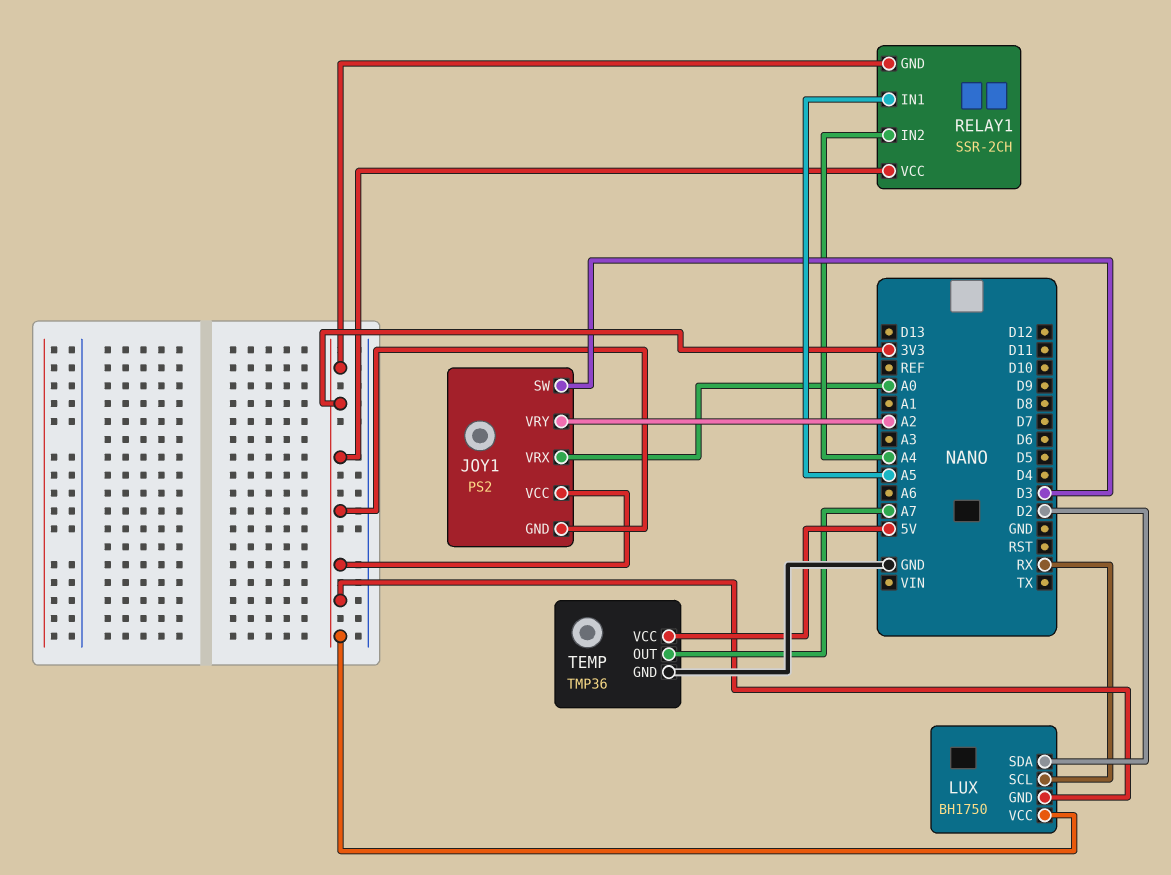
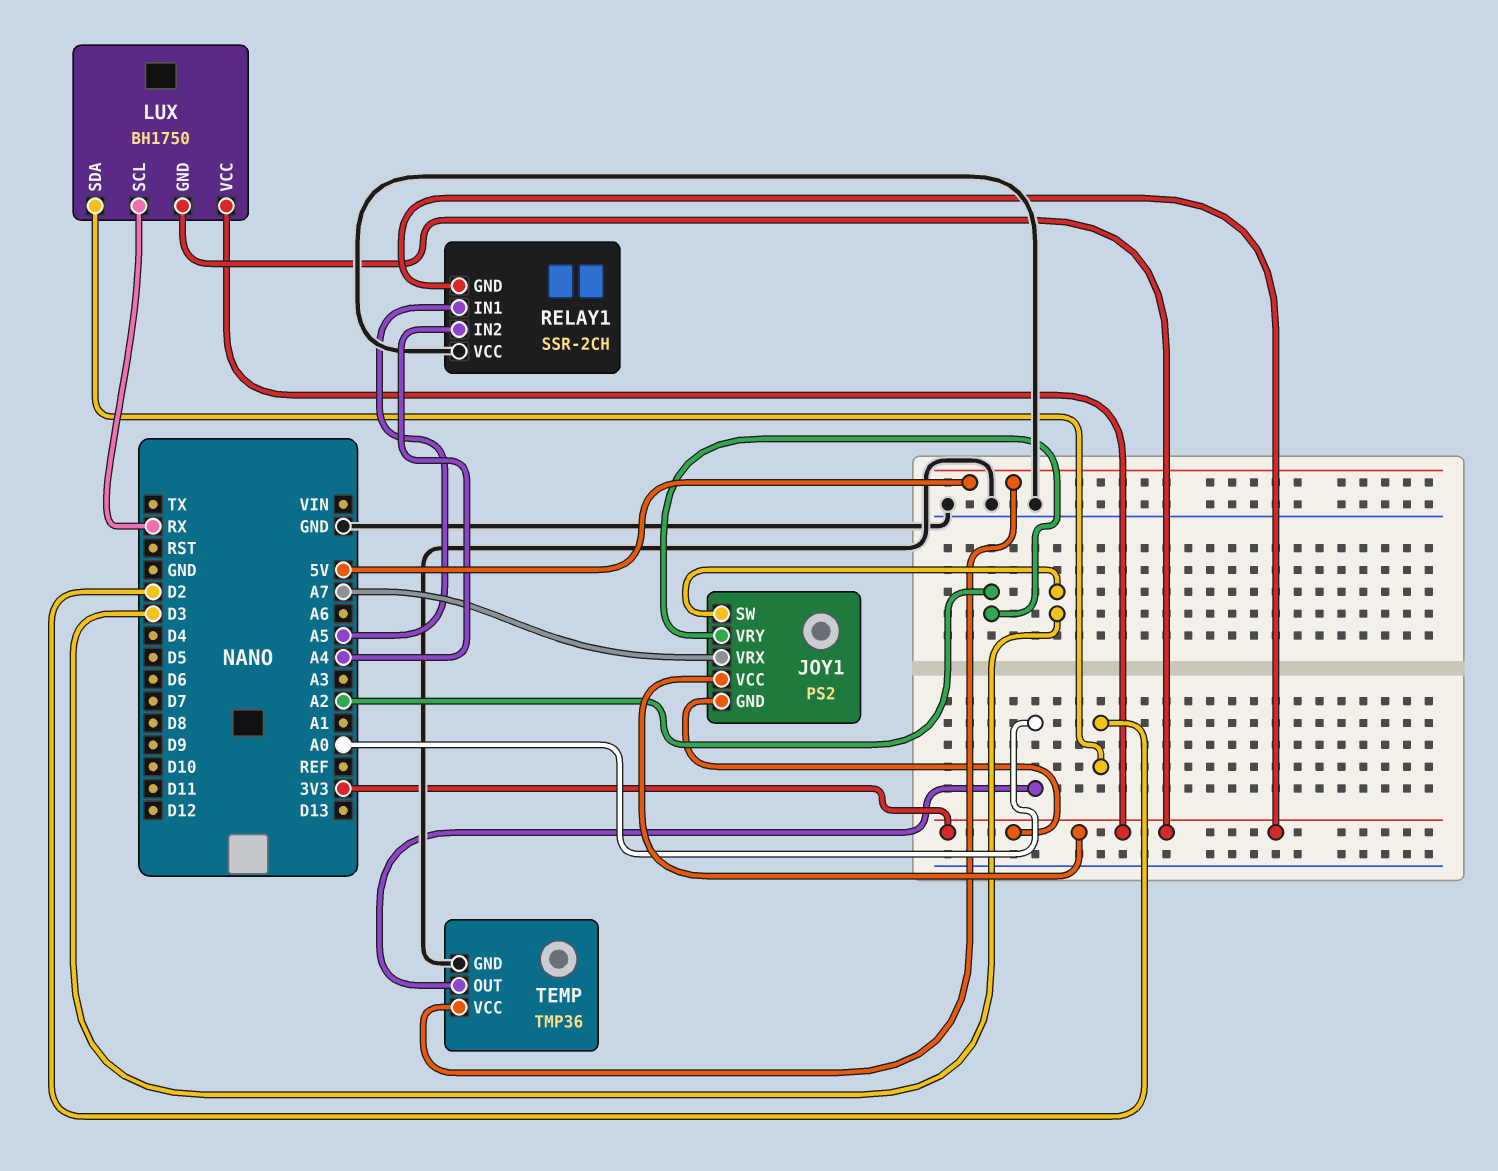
JOY1 pin VRX: A0 -> A7
RELAY1 pin VCC: 3V3 -> GND
TEMP pin OUT: A7 -> A0

